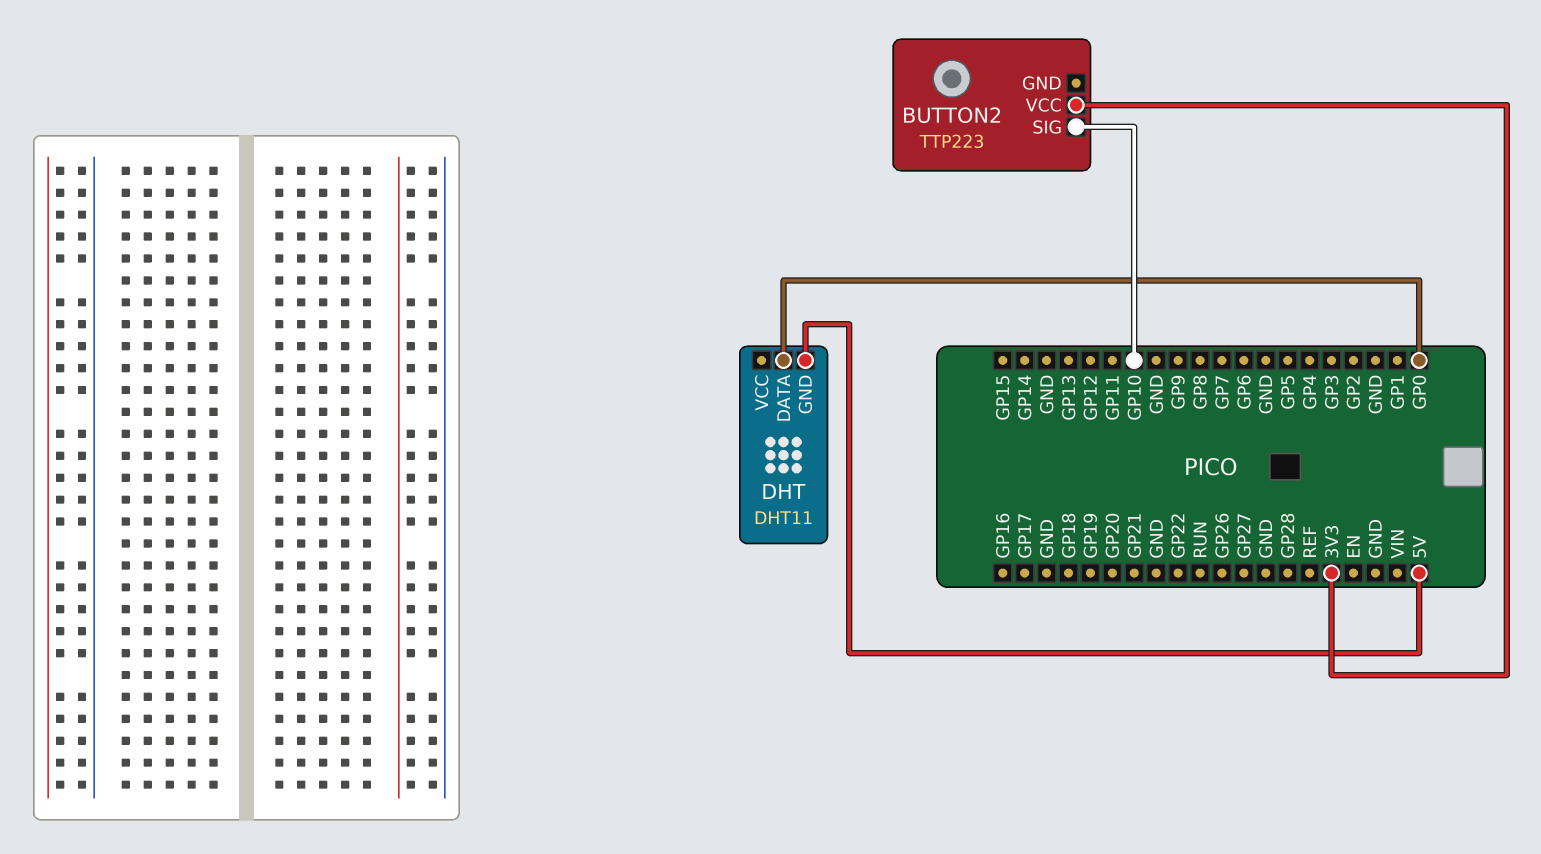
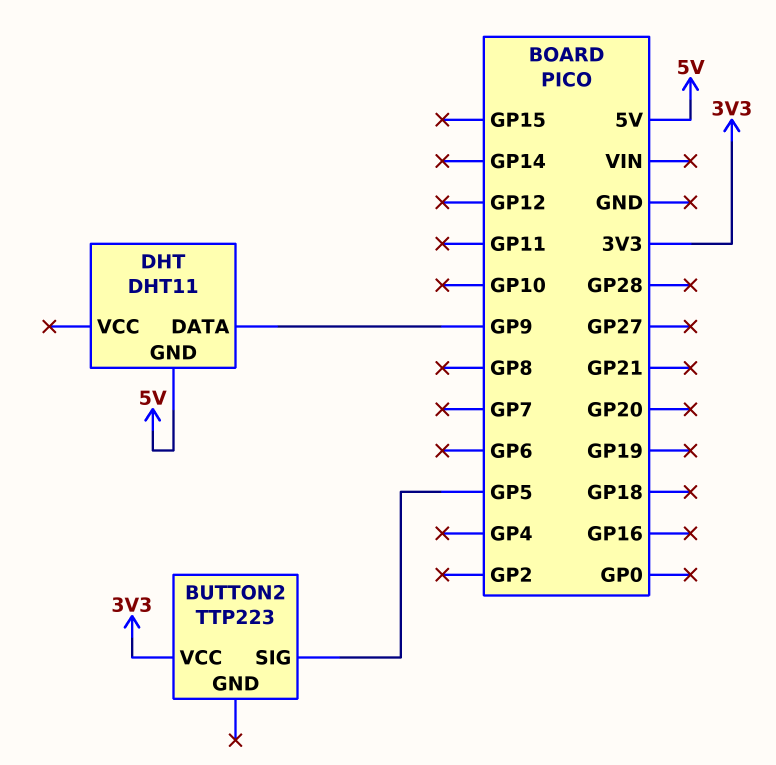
BUTTON2 pin SIG: GP10 -> GP5
DHT pin DATA: GP0 -> GP9

